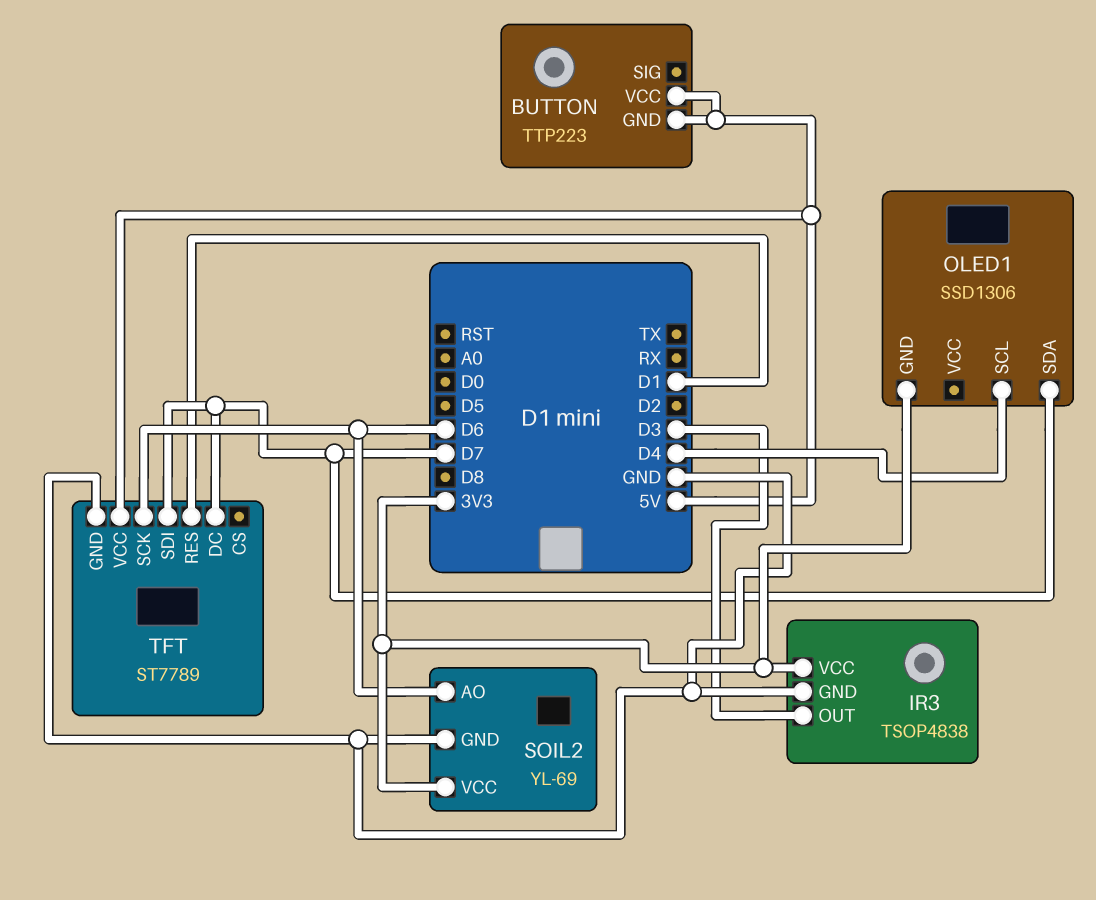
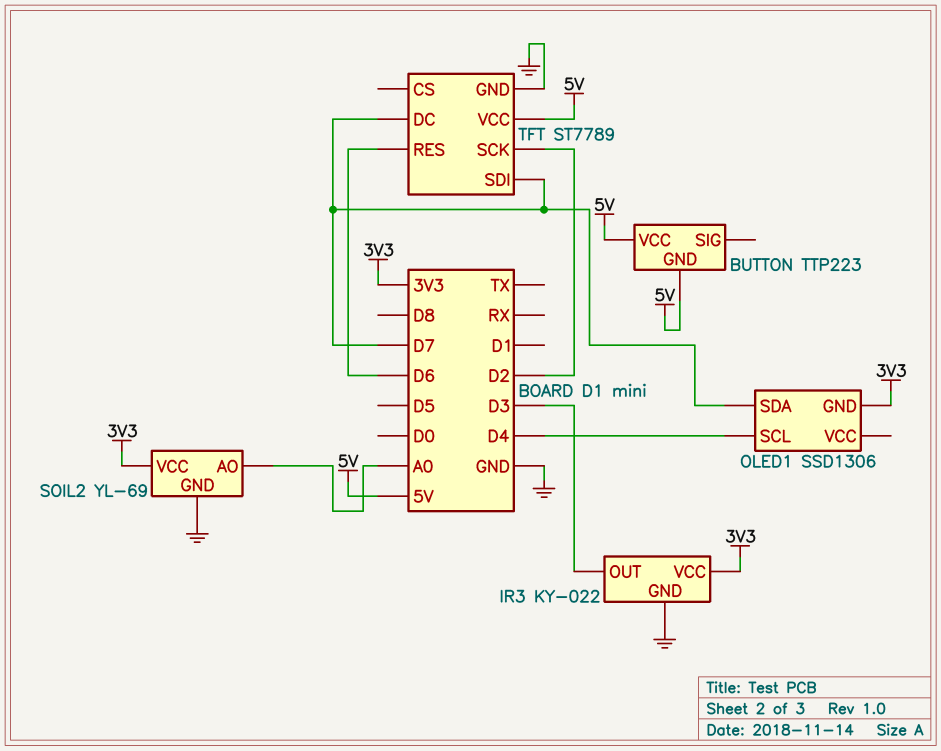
IR3: TSOP4838 -> KY-022
SOIL2 pin AO: D6 -> A0
TFT pin RES: D1 -> D6
TFT pin SCK: D6 -> D2

